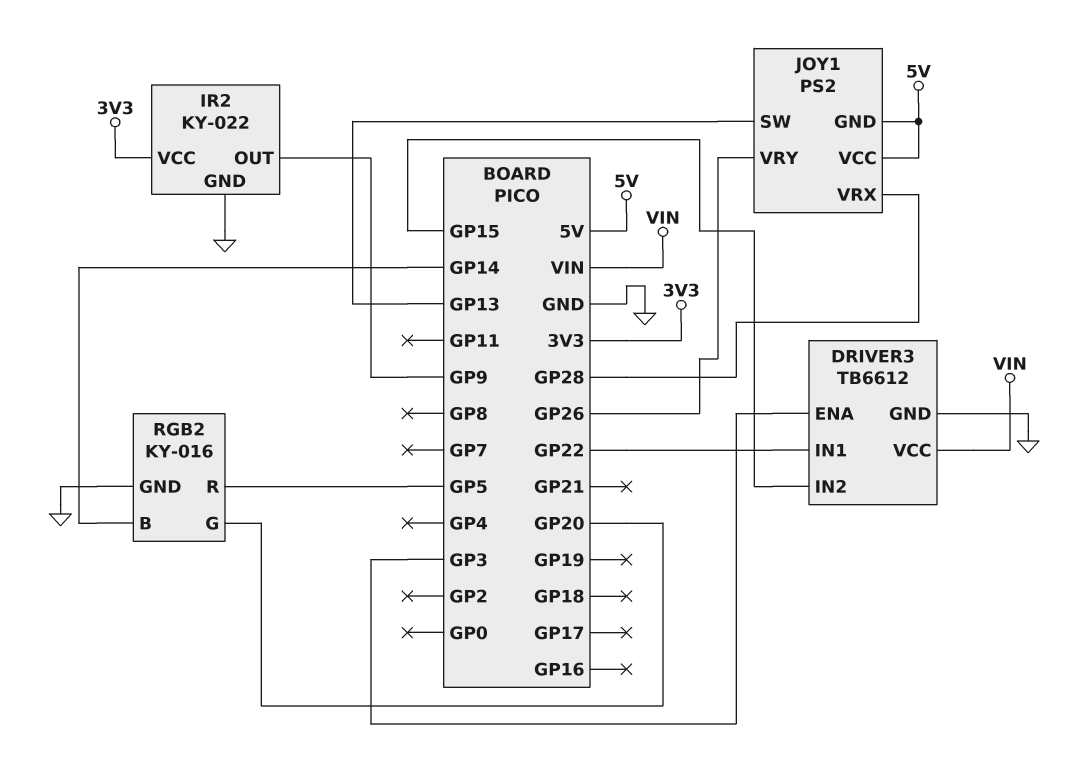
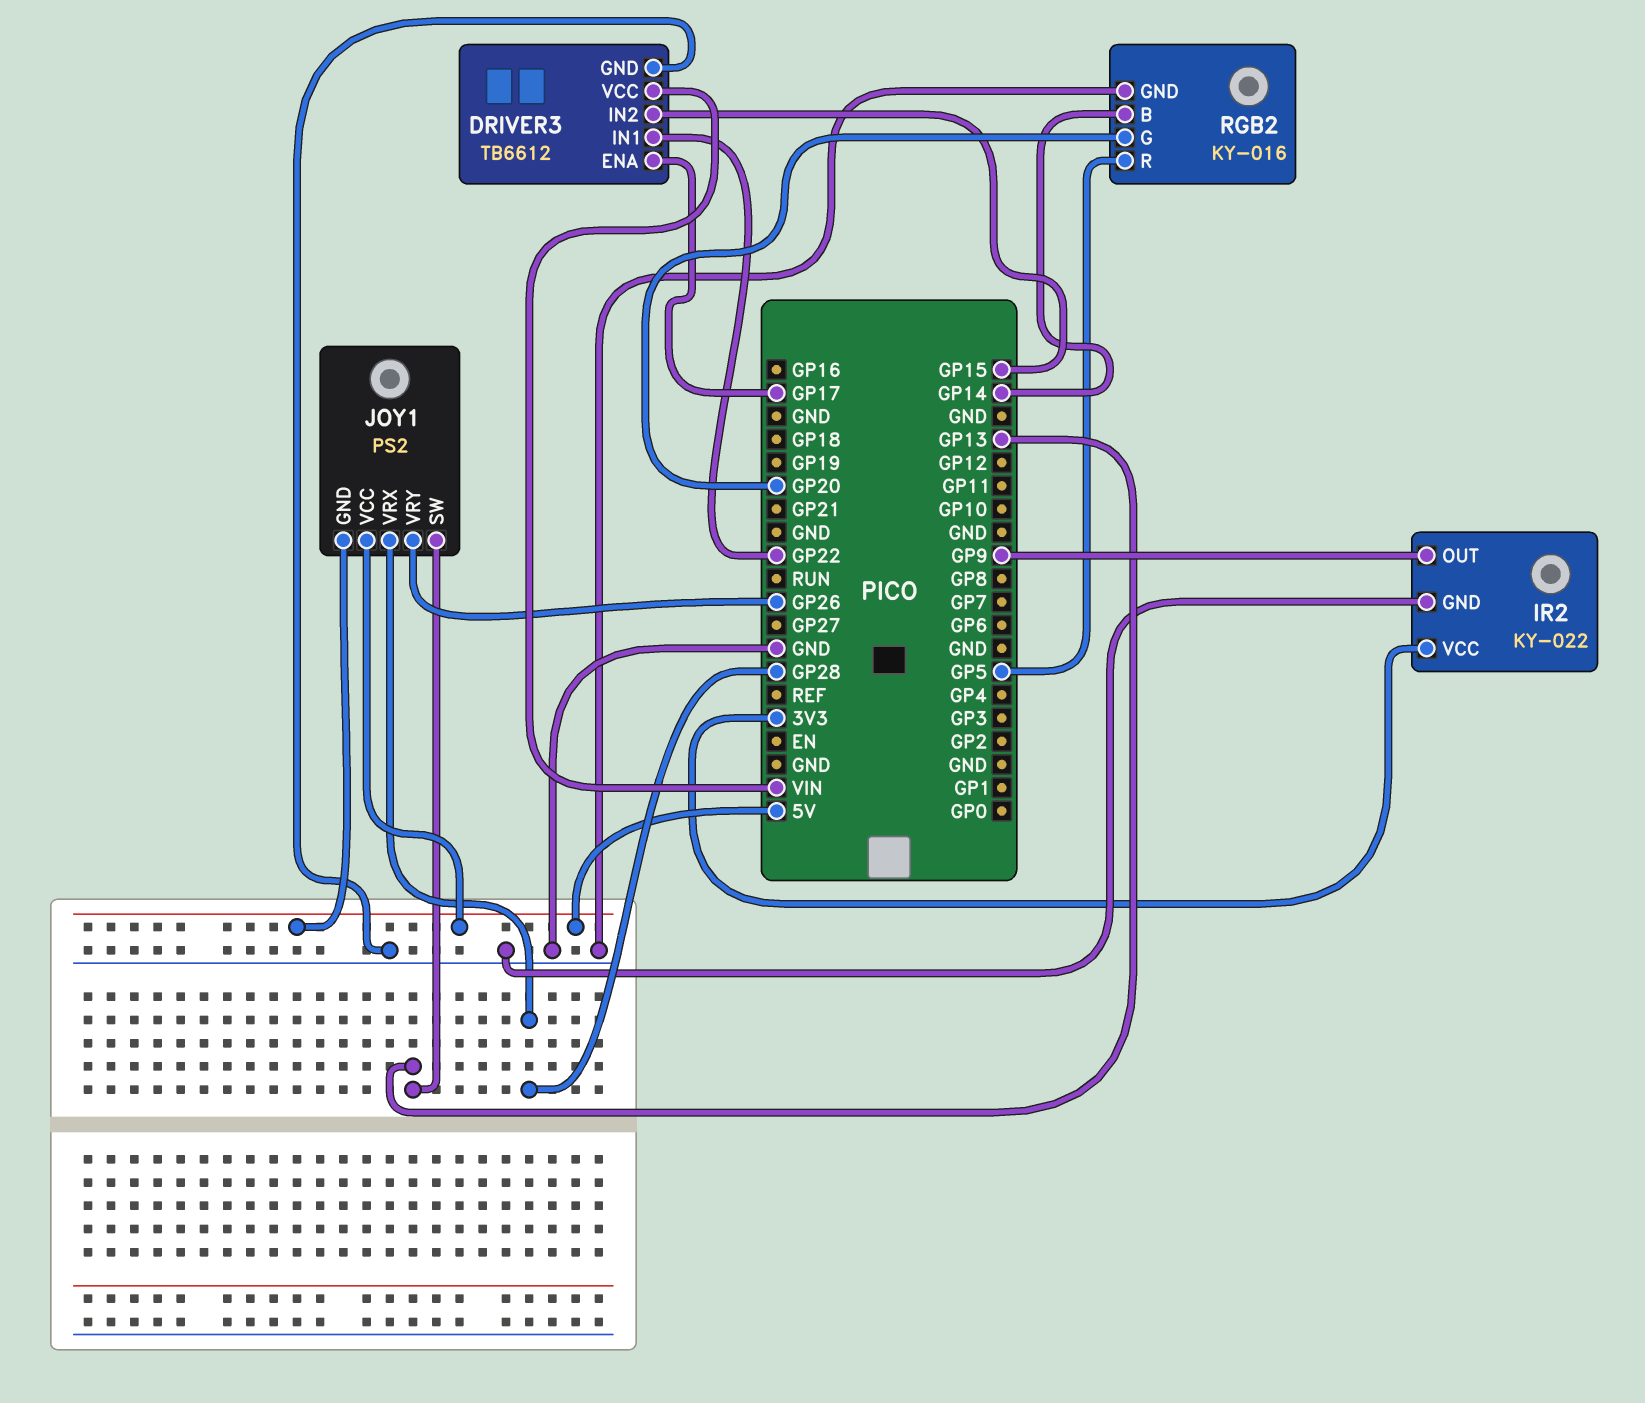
DRIVER3 pin ENA: GP3 -> GP17

